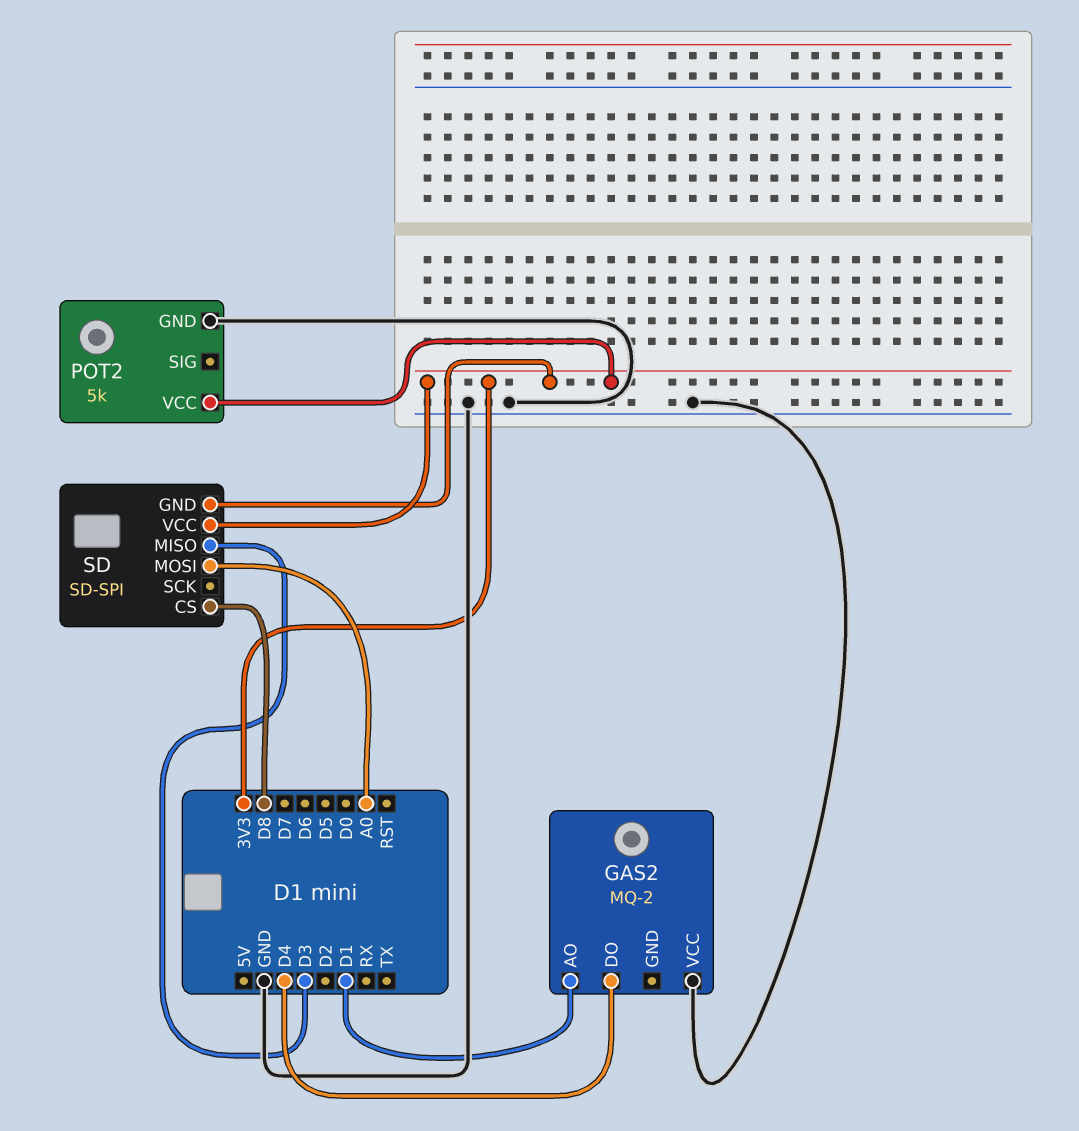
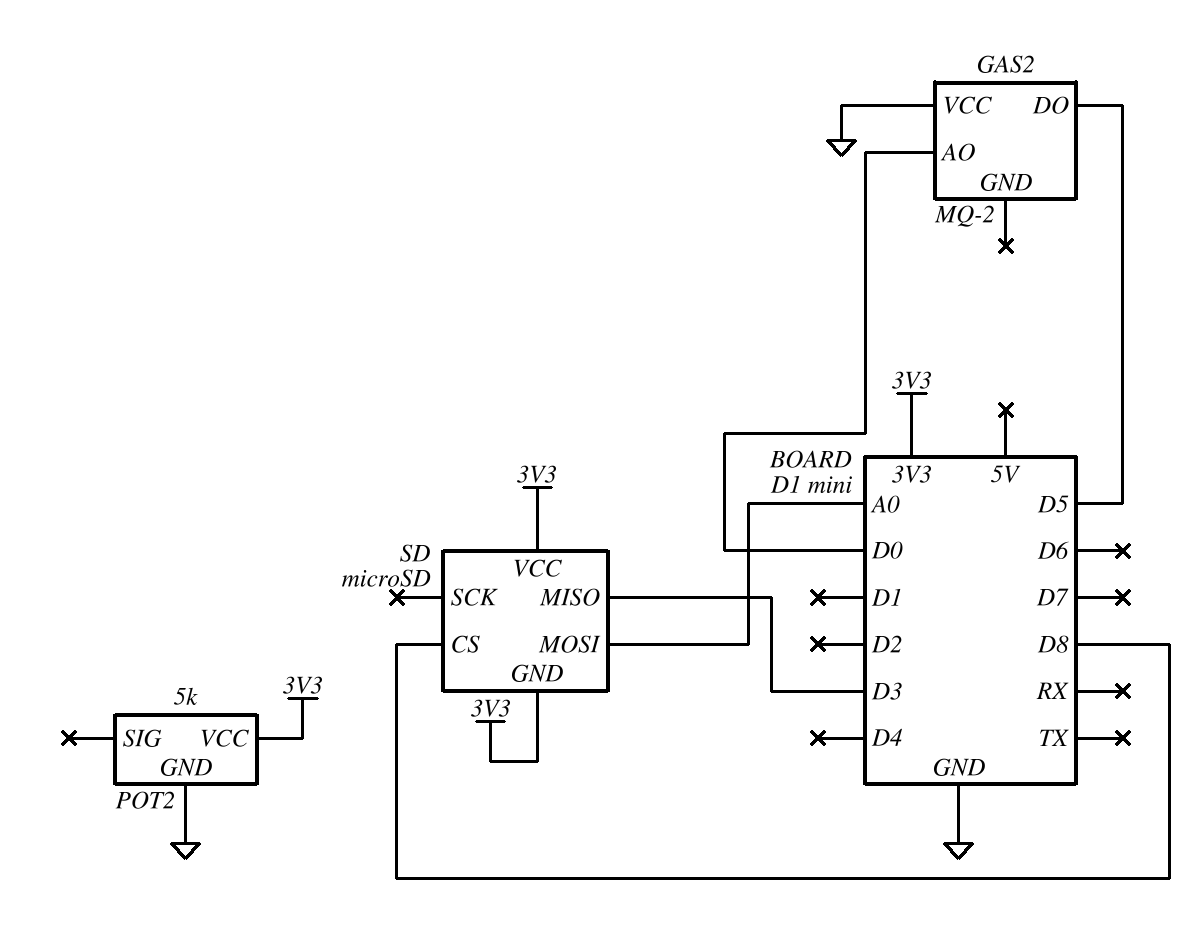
GAS2 pin AO: D1 -> D0
GAS2 pin DO: D4 -> D5
SD: SD-SPI -> microSD

